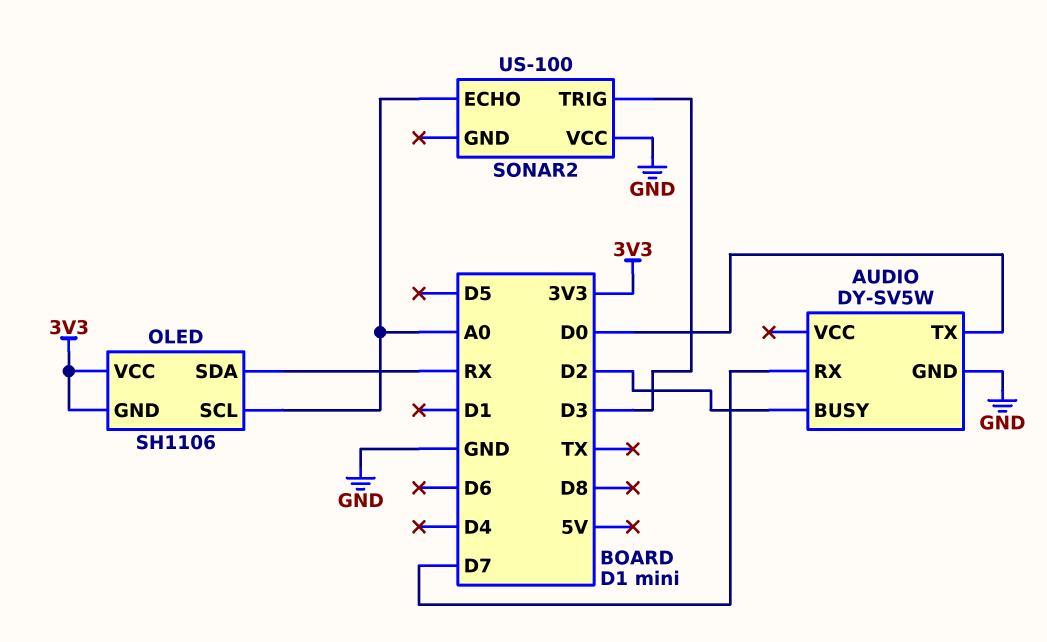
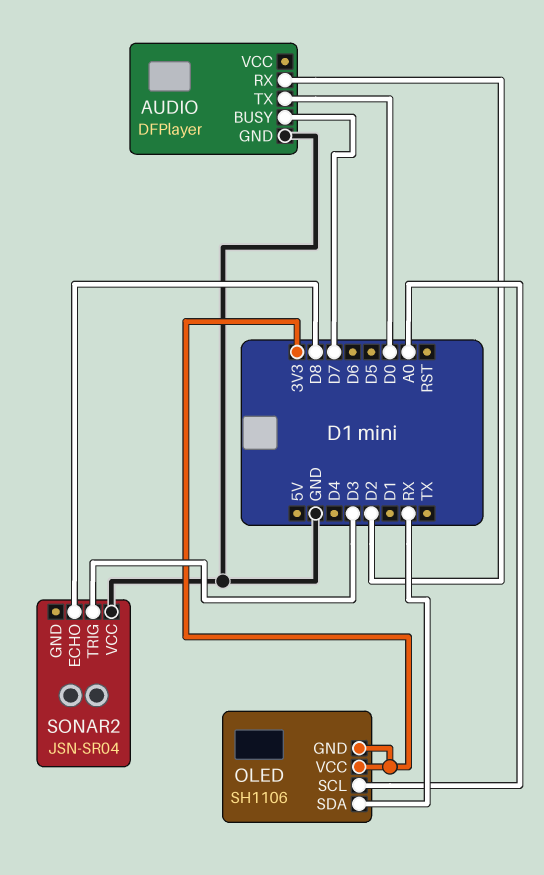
AUDIO: DY-SV5W -> DFPlayer
AUDIO pin BUSY: D2 -> D7
AUDIO pin RX: D7 -> D2
SONAR2: US-100 -> JSN-SR04
SONAR2 pin ECHO: A0 -> D8

